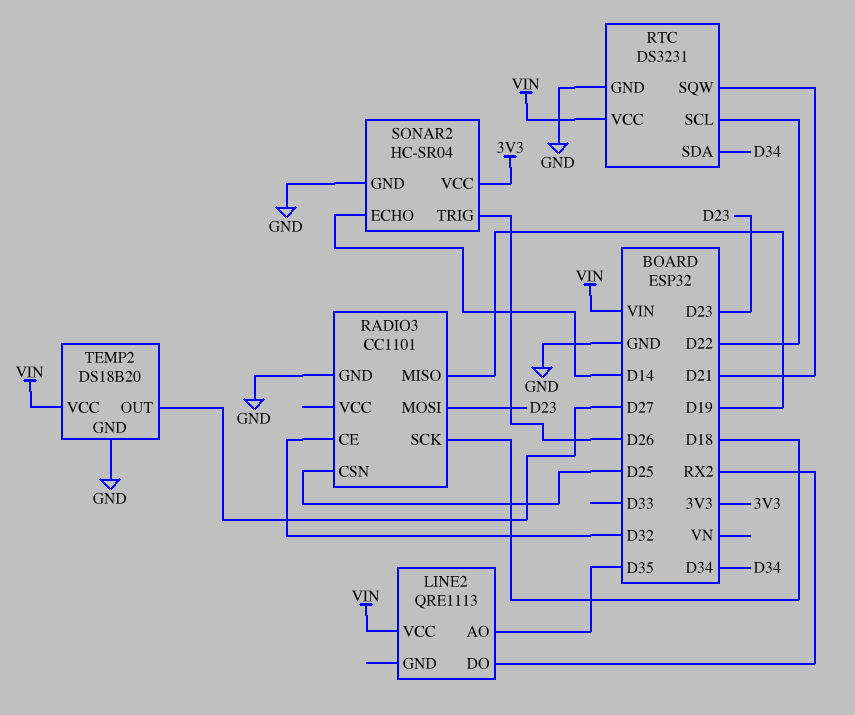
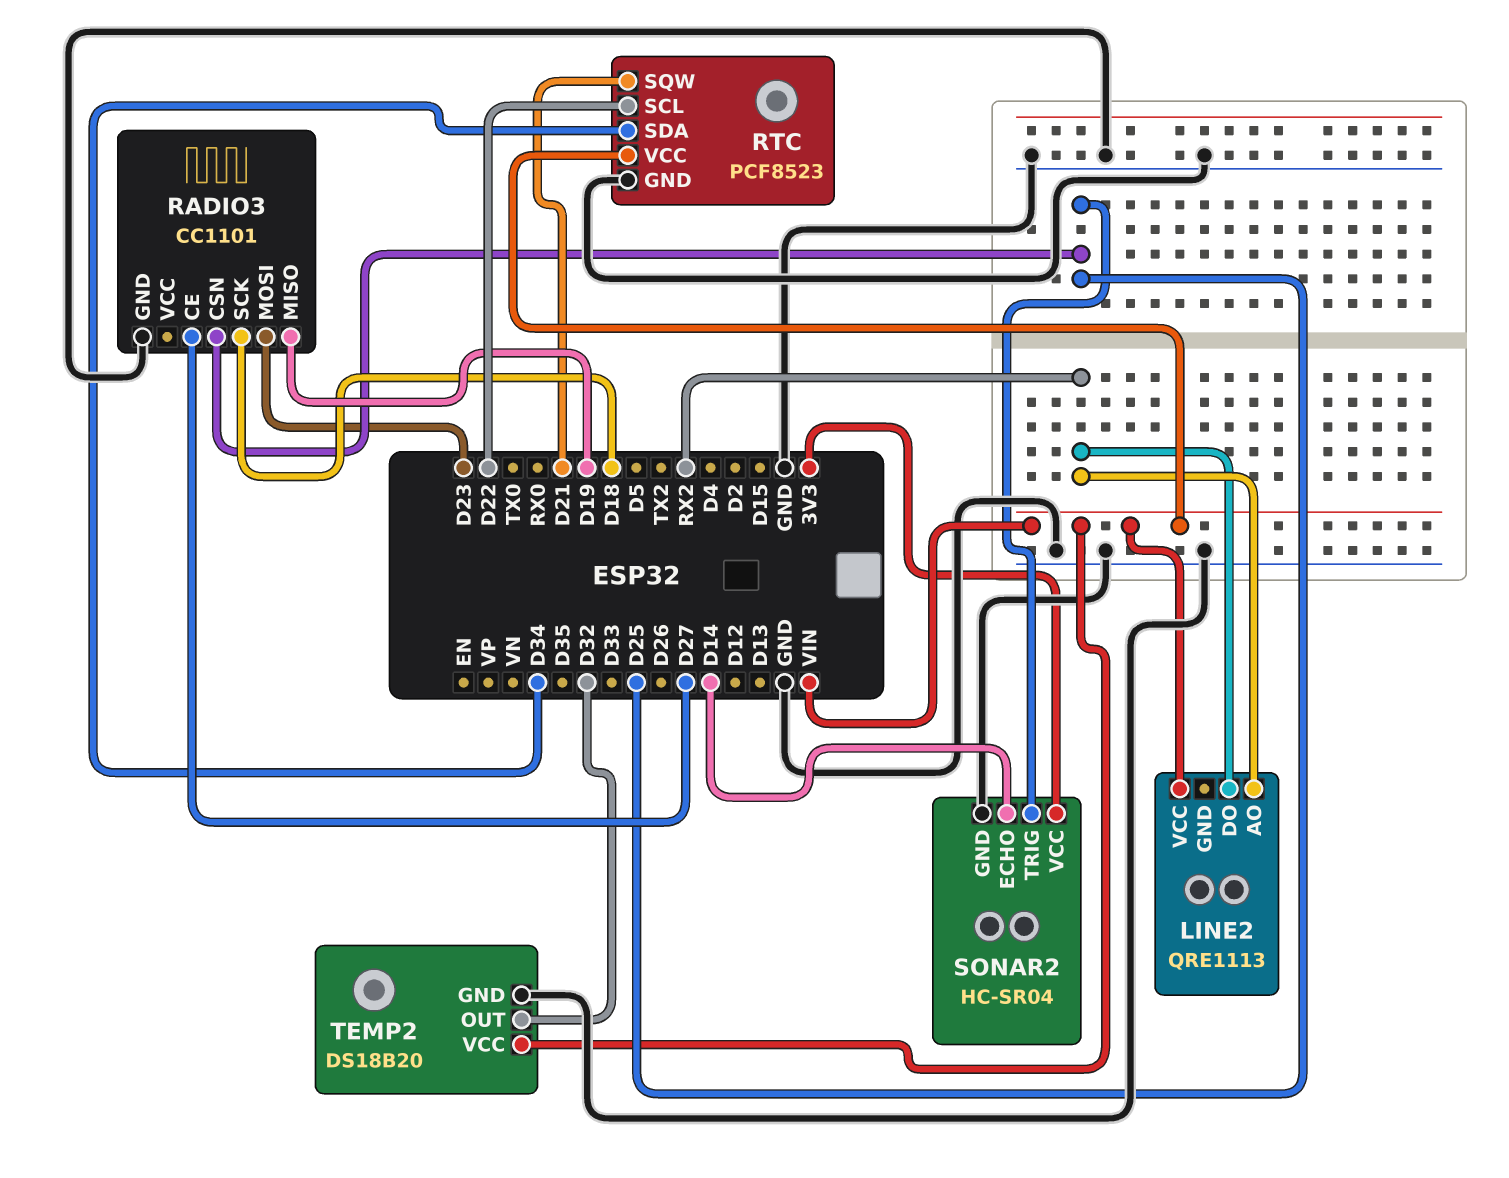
LINE2 pin AO: D35 -> RX2
RADIO3 pin CE: D32 -> D27
RTC: DS3231 -> PCF8523
SONAR2 pin TRIG: D26 -> D25
TEMP2 pin OUT: D27 -> D32

